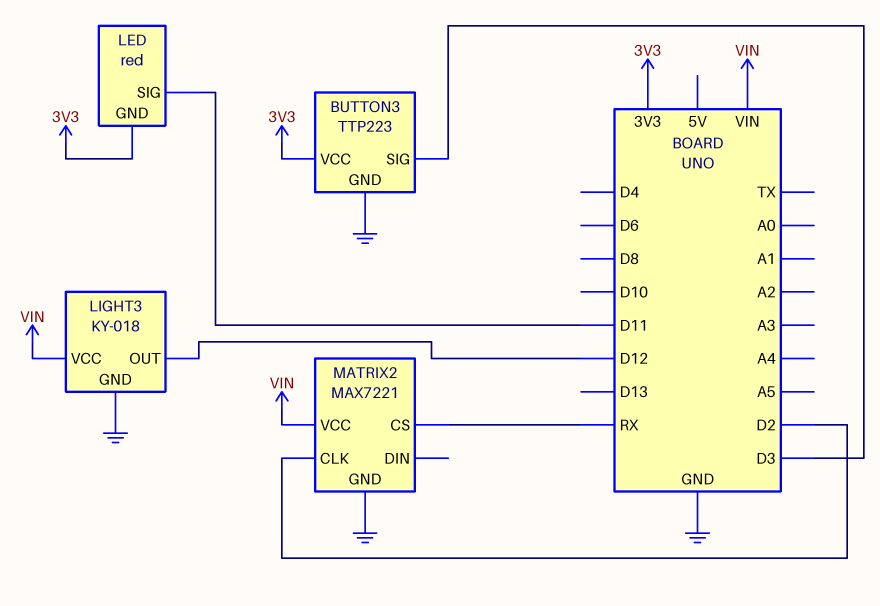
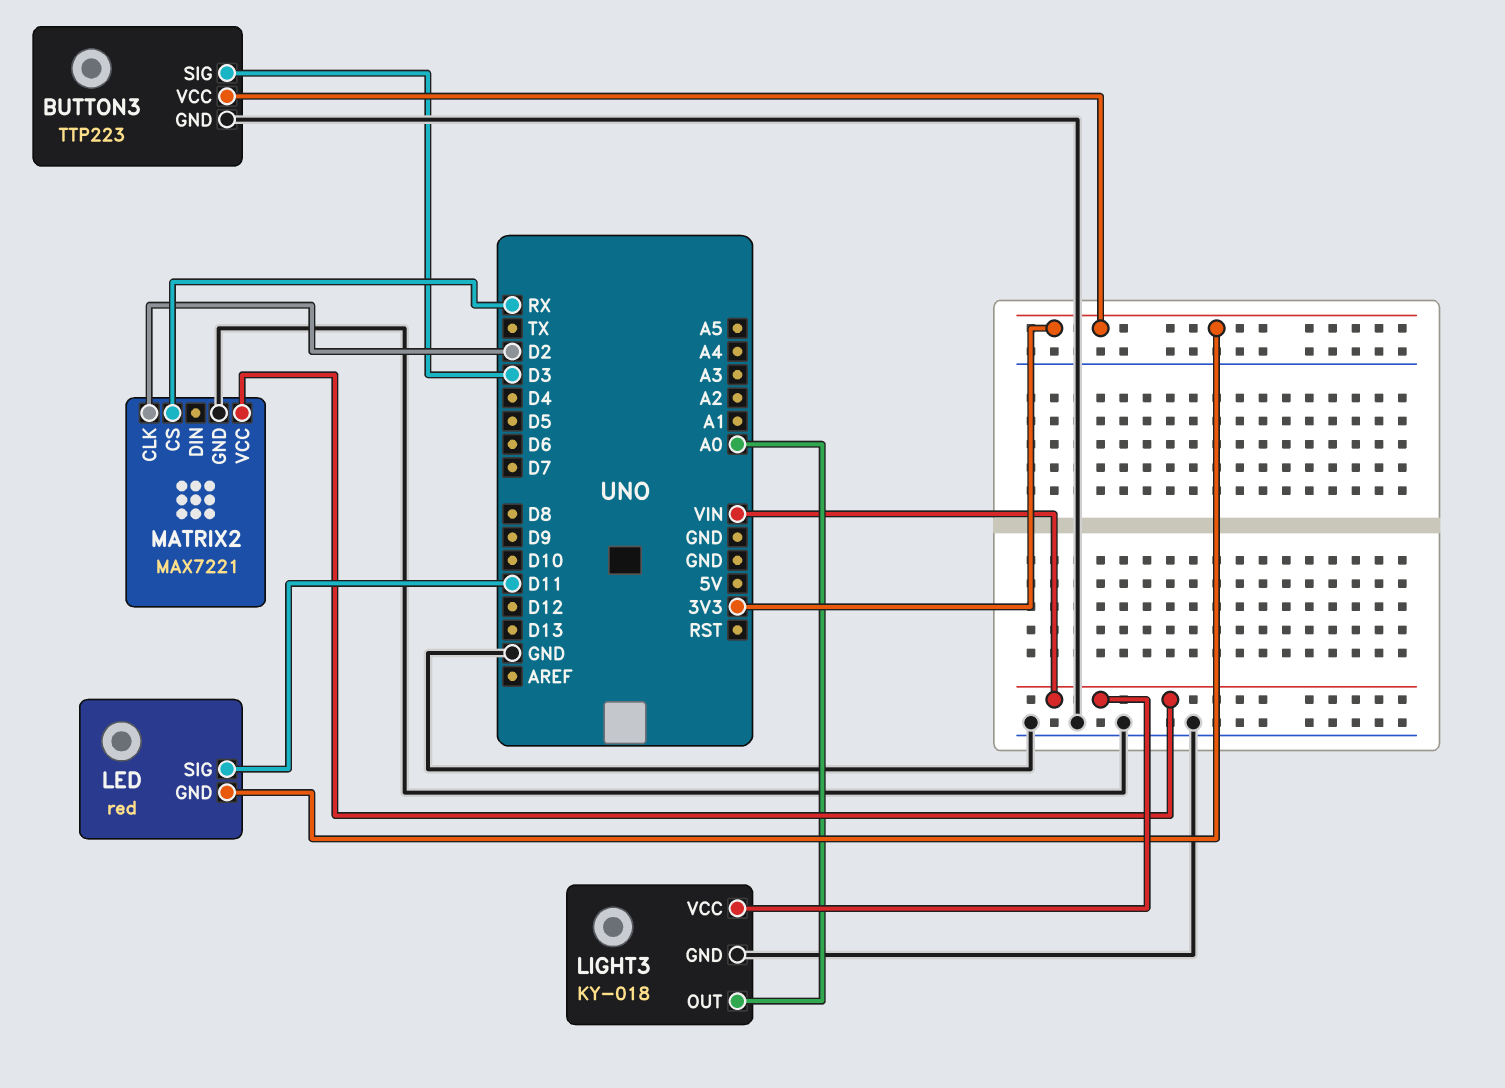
LIGHT3 pin OUT: D12 -> A0

